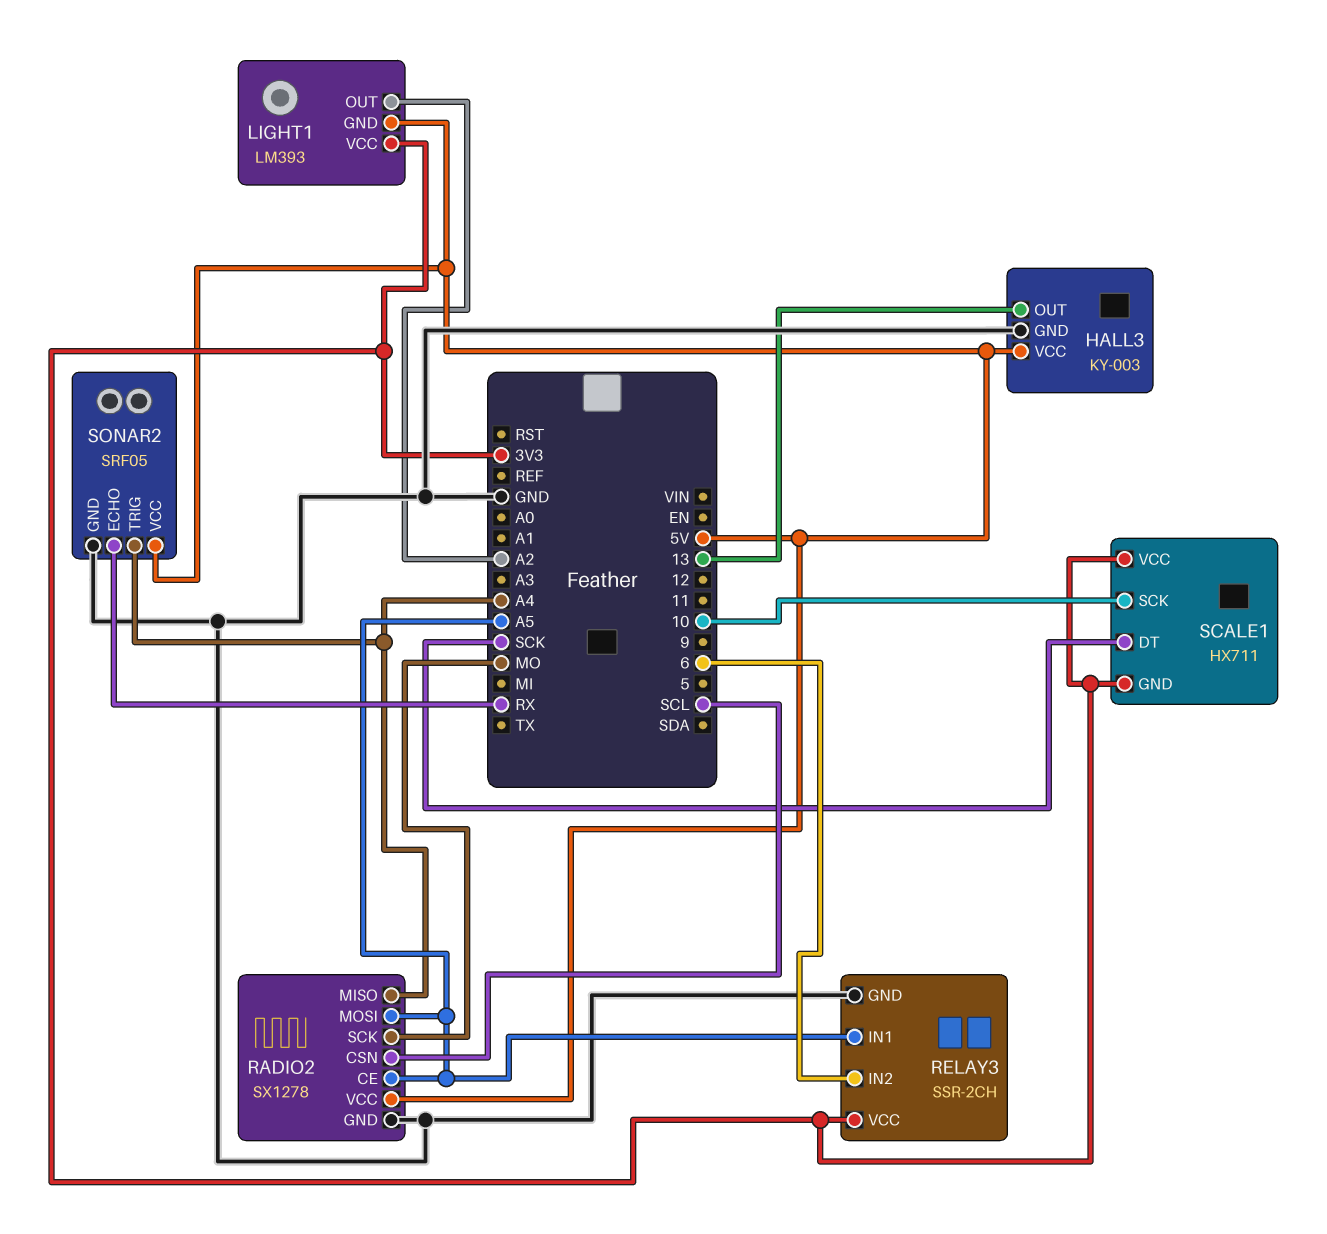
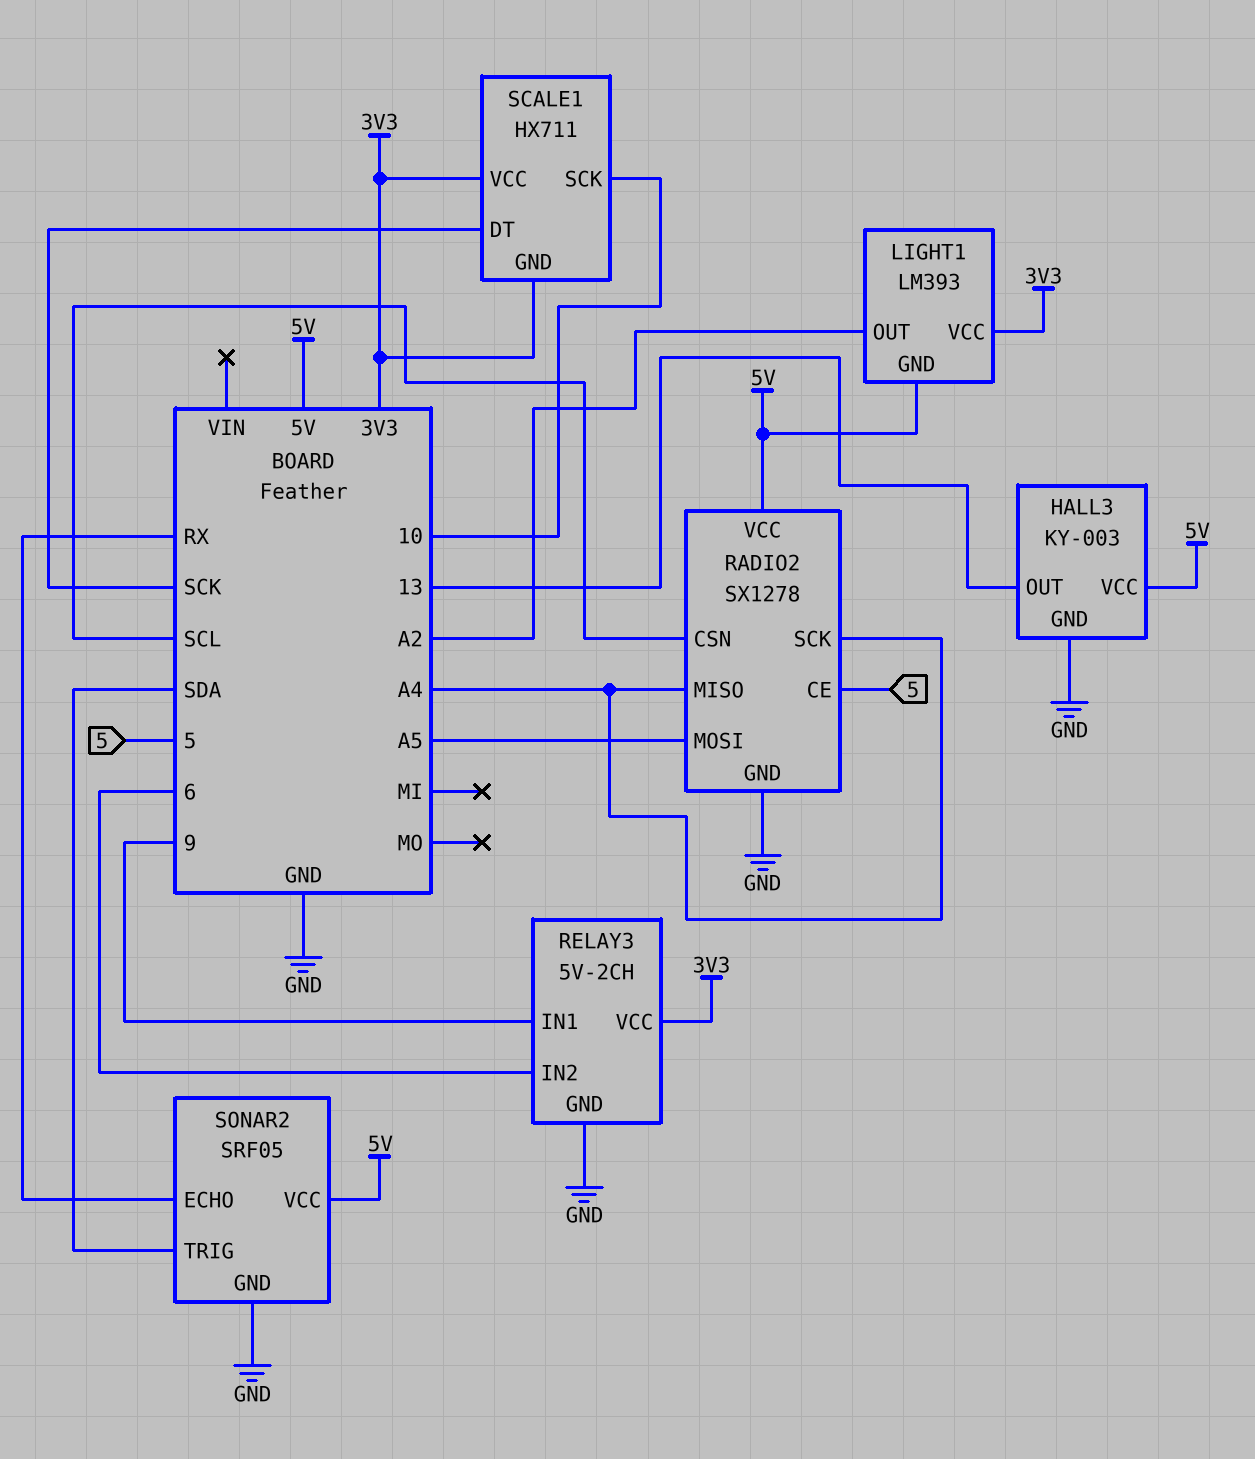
RADIO2 pin CE: A5 -> 5
RADIO2 pin SCK: MO -> A4
RELAY3: SSR-2CH -> 5V-2CH
RELAY3 pin IN1: A5 -> 9
SONAR2 pin TRIG: A4 -> SDA

